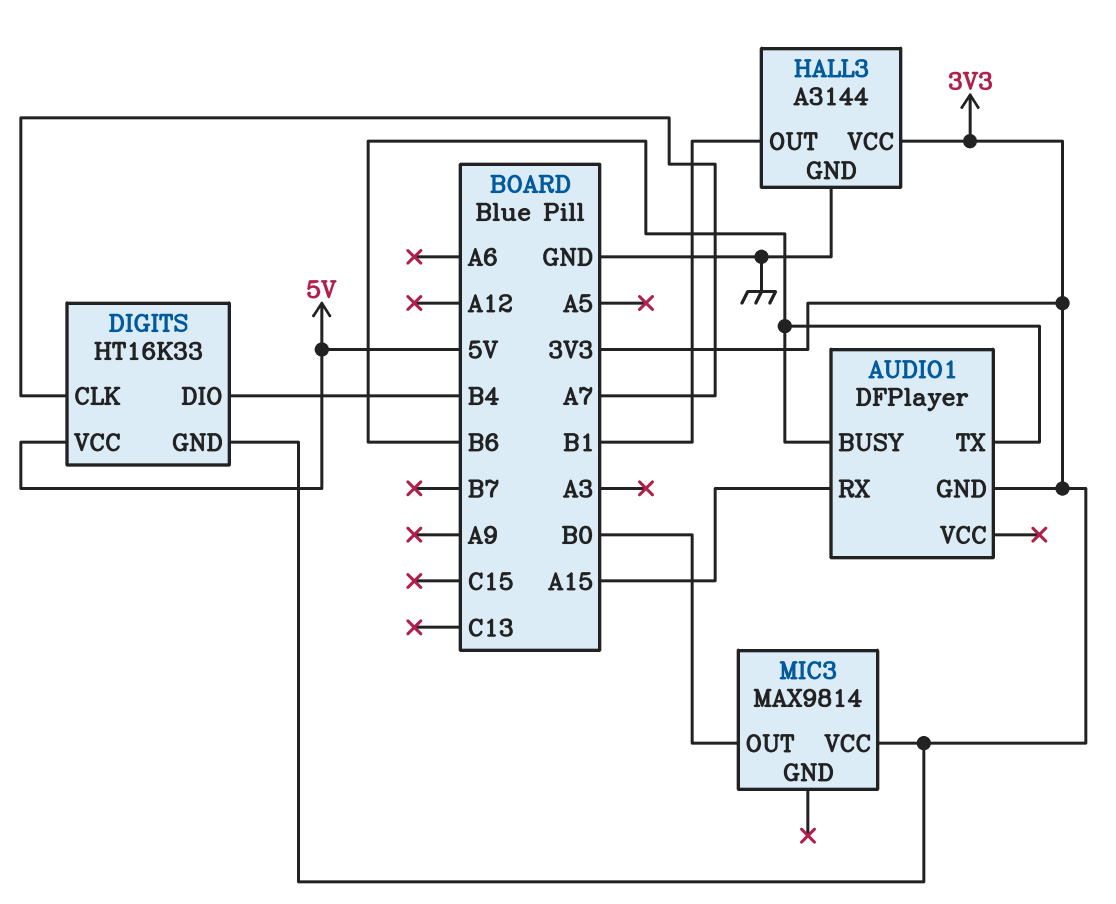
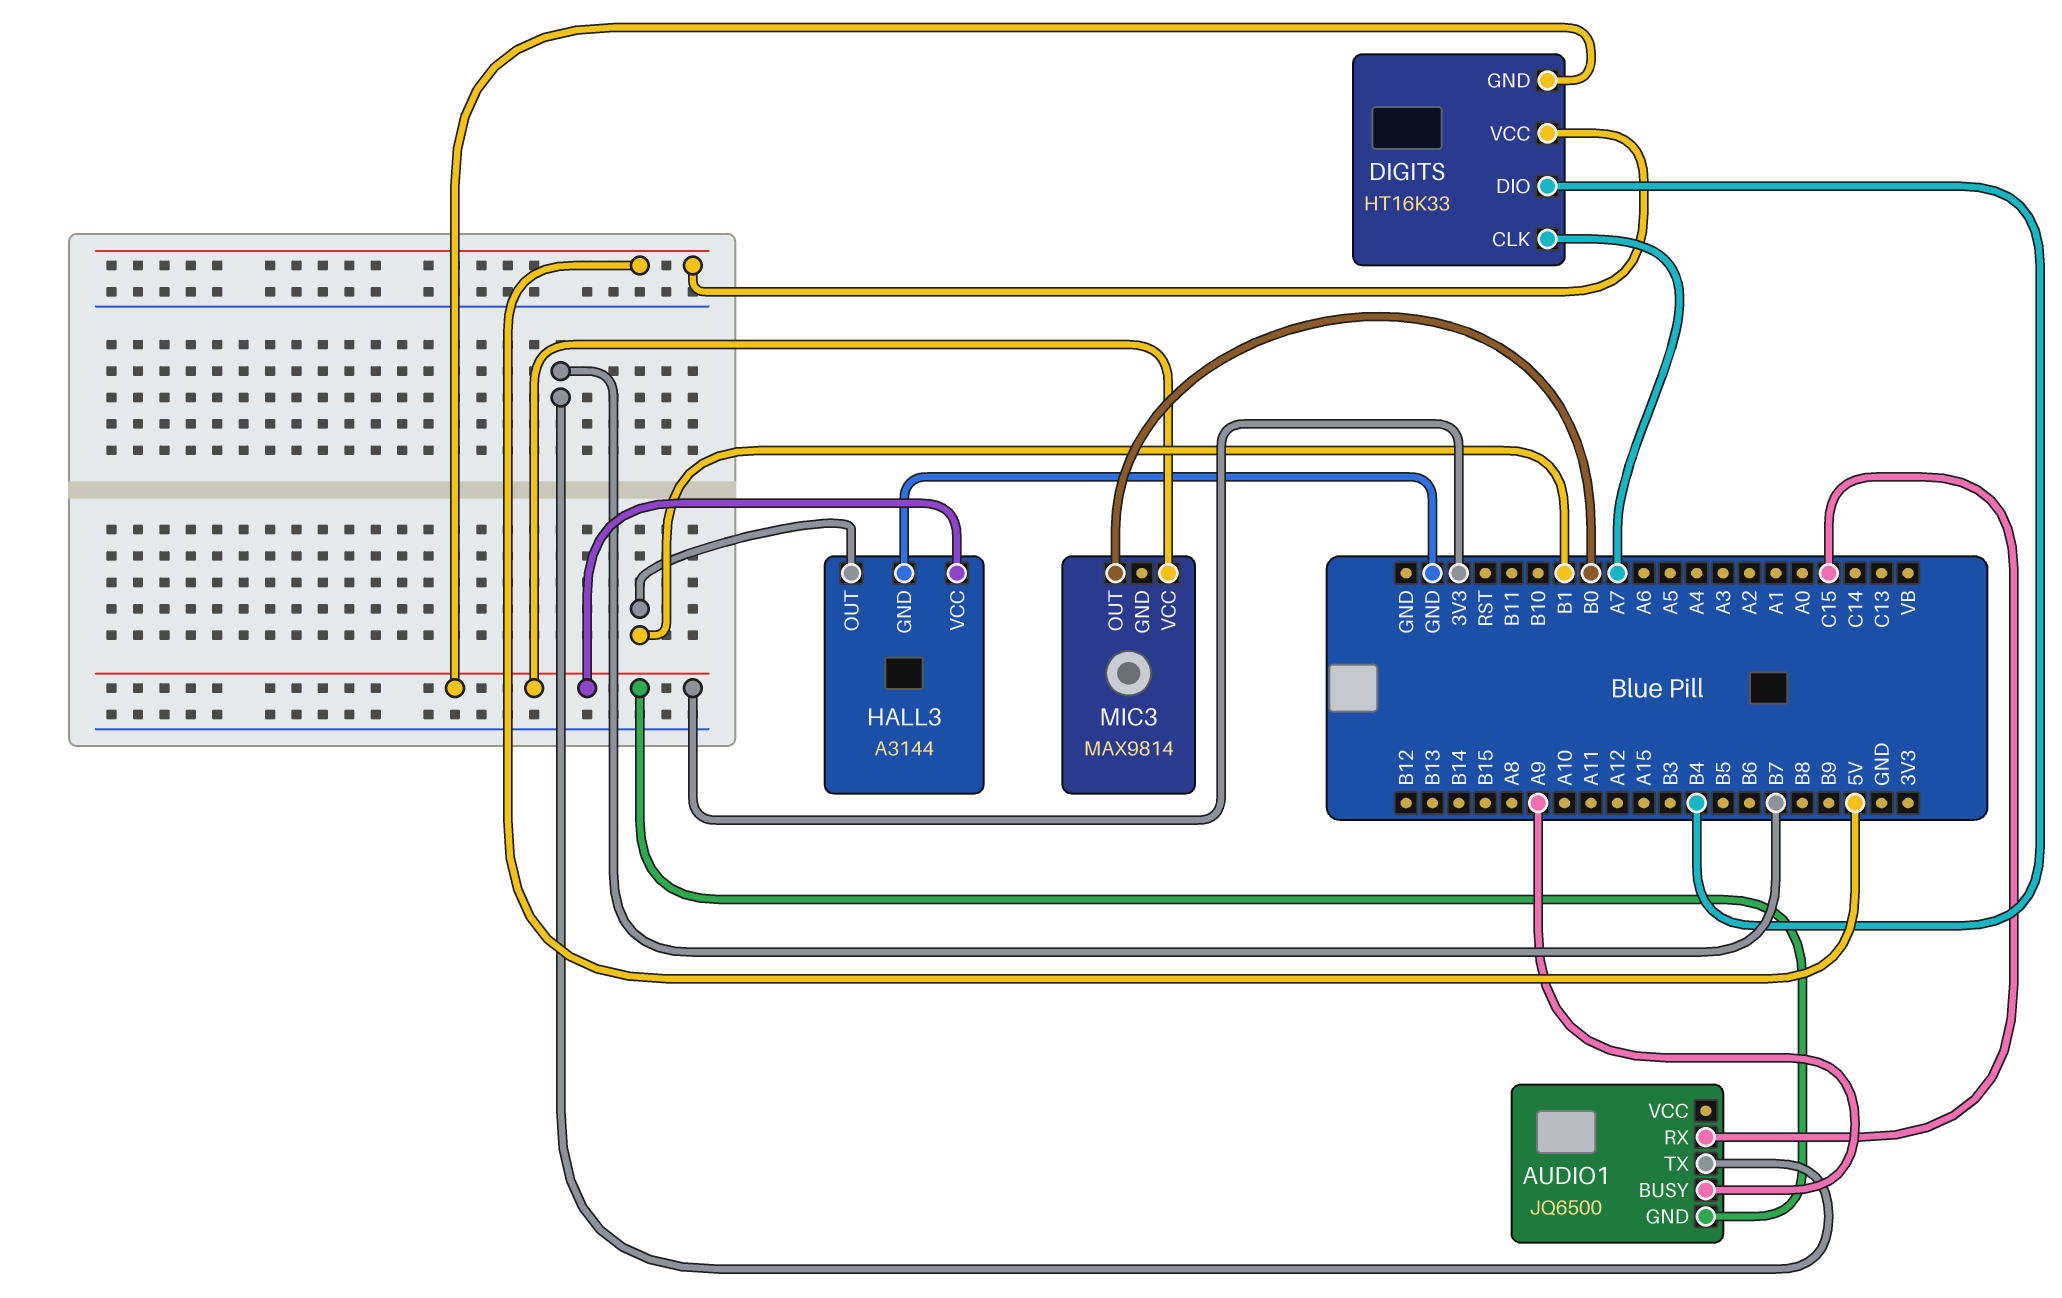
AUDIO1: DFPlayer -> JQ6500
AUDIO1 pin BUSY: B6 -> A9
AUDIO1 pin RX: A15 -> C15
AUDIO1 pin TX: B6 -> B7

